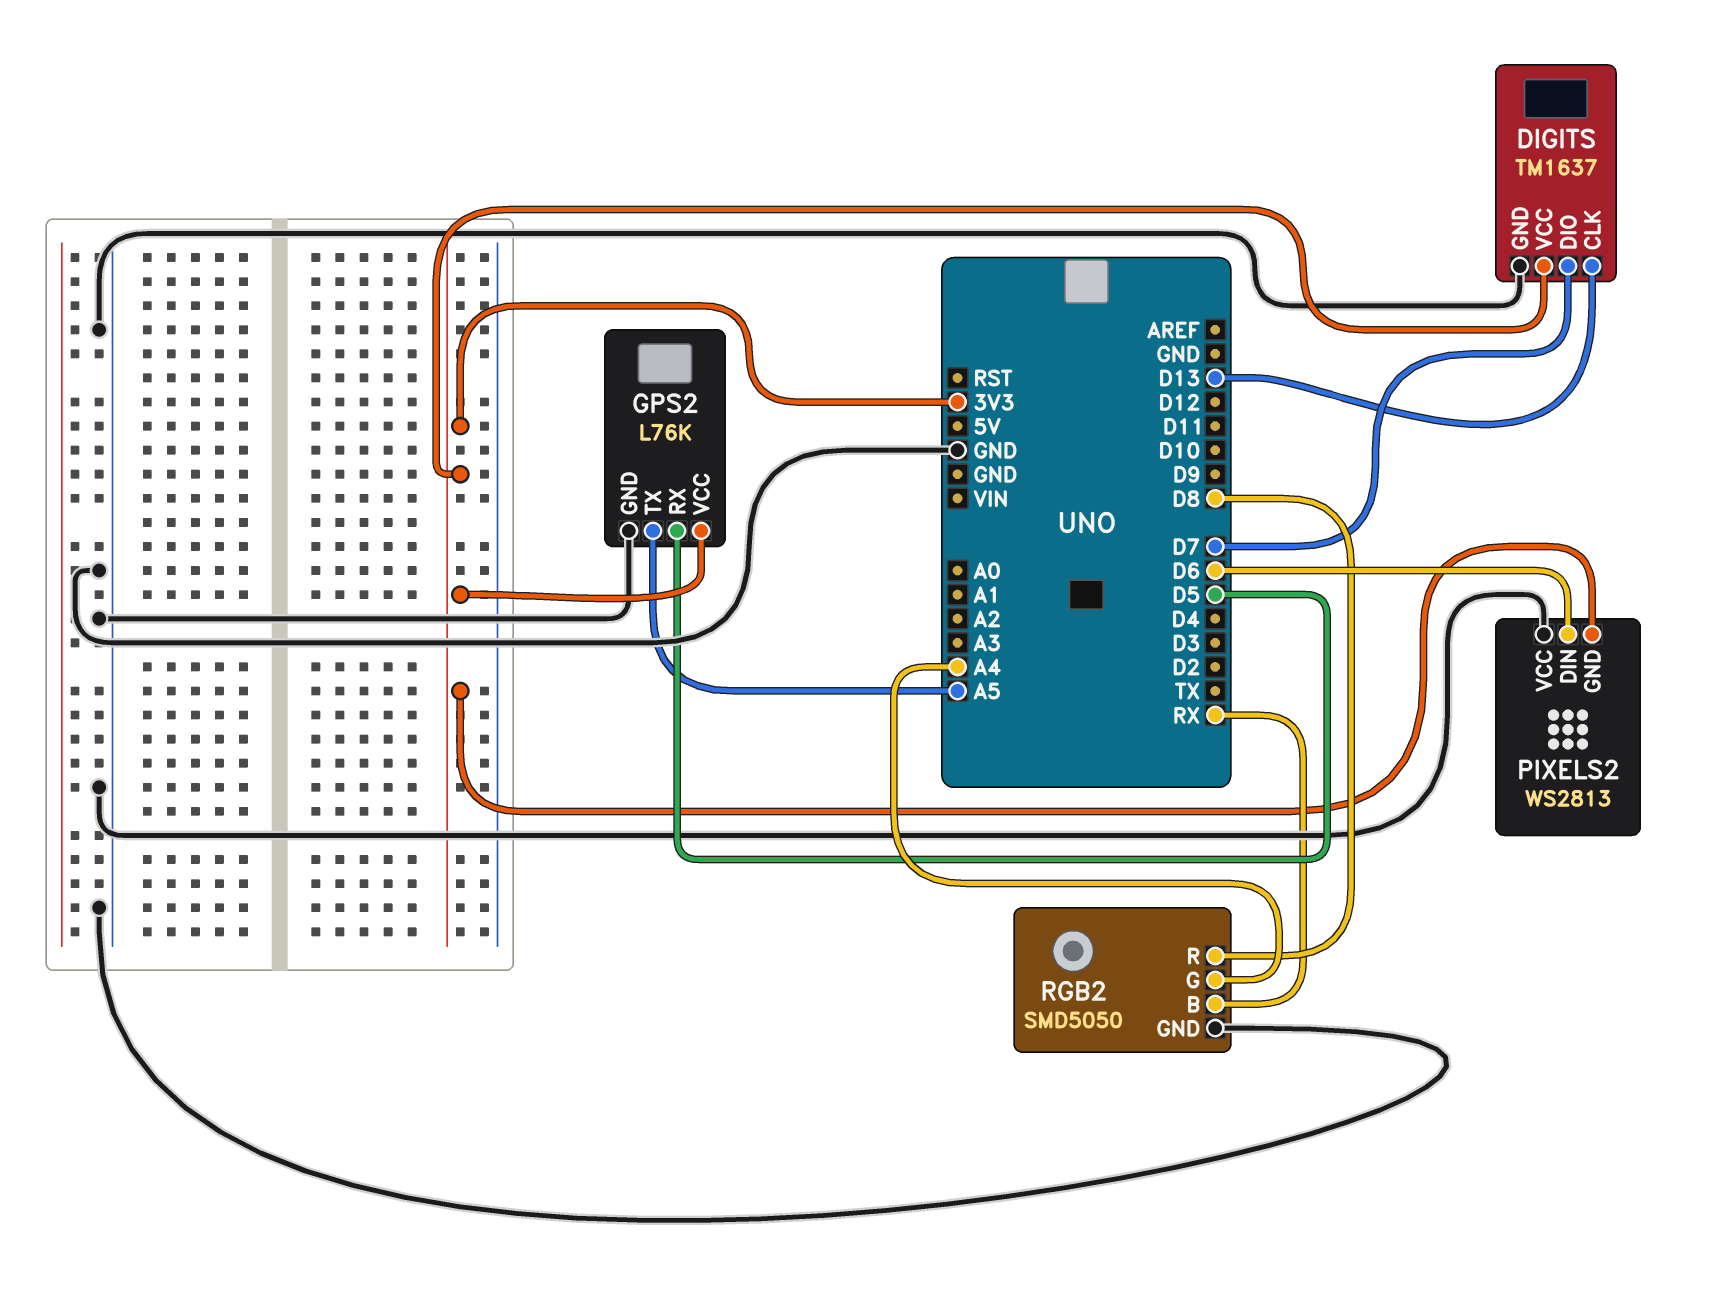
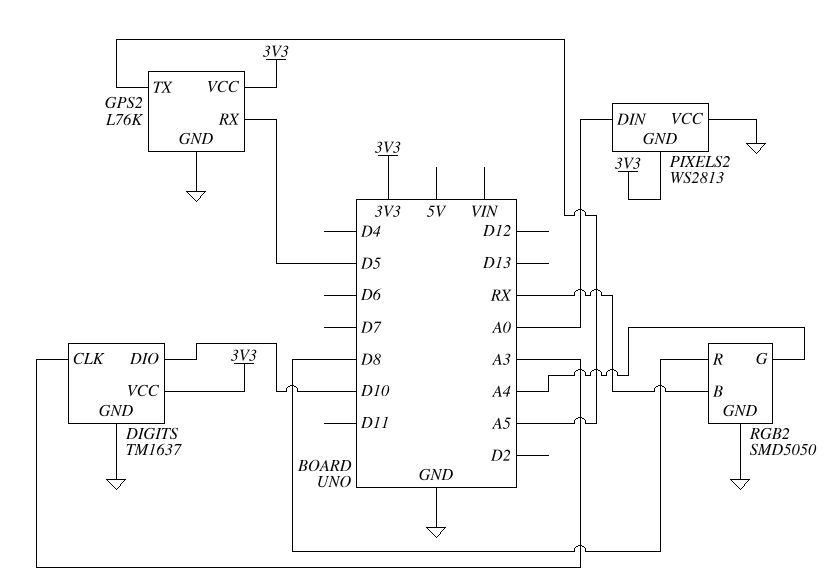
DIGITS pin CLK: D13 -> A3
DIGITS pin DIO: D7 -> D10
PIXELS2 pin DIN: D6 -> A0

